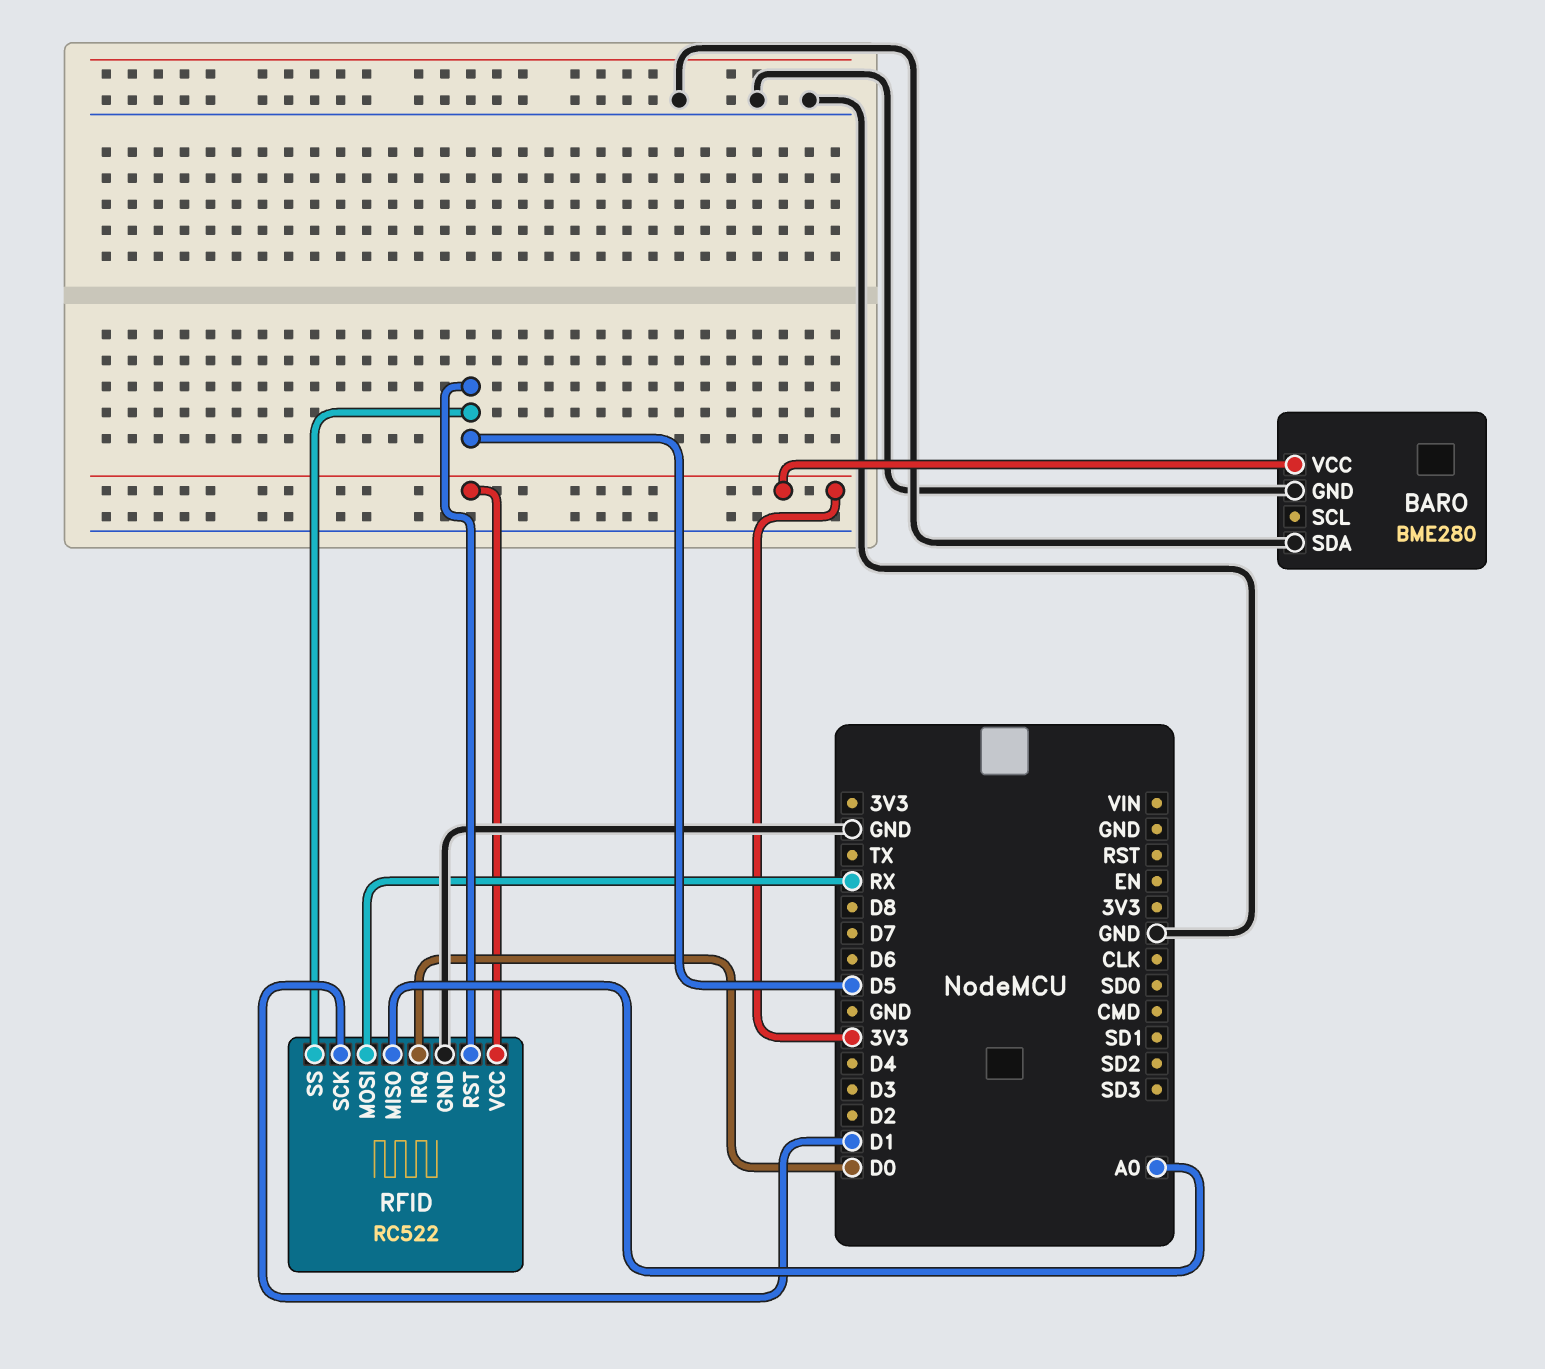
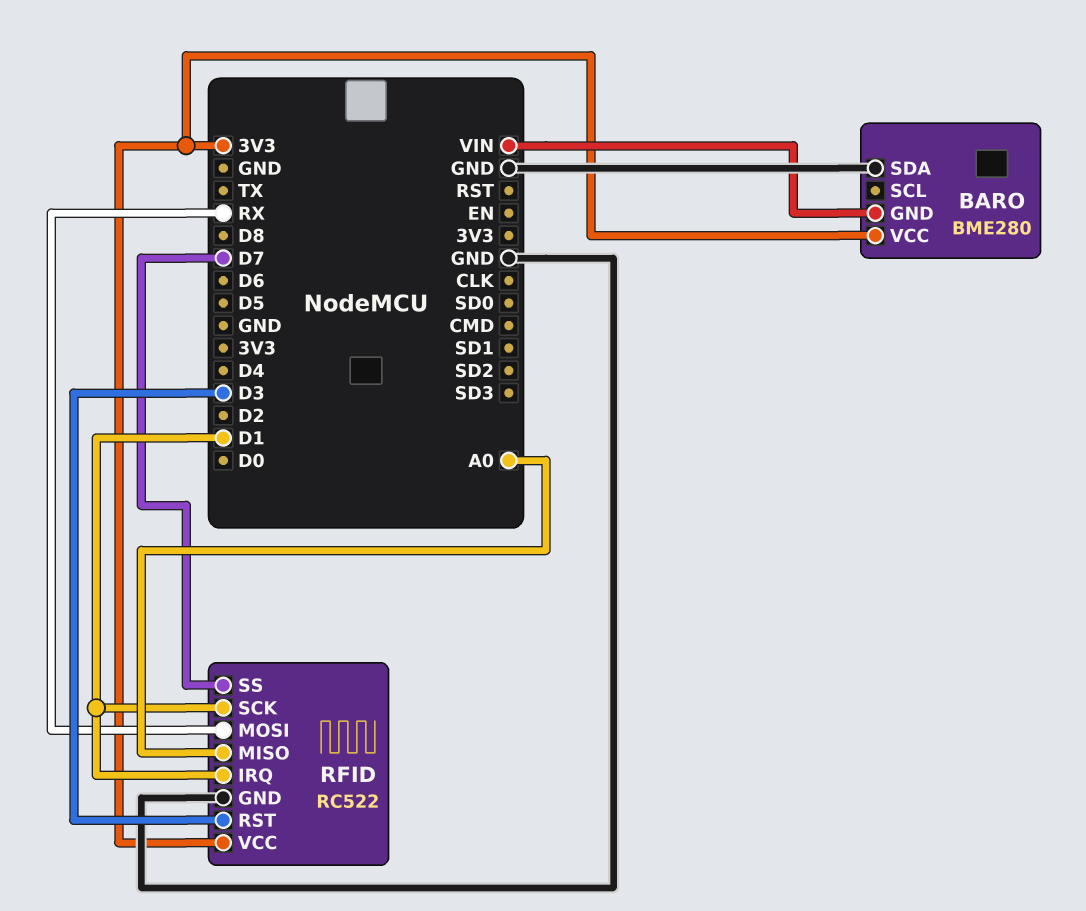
BARO pin GND: GND -> VIN
RFID pin IRQ: D0 -> D1
RFID pin RST: D5 -> D3
RFID pin SS: D5 -> D7

